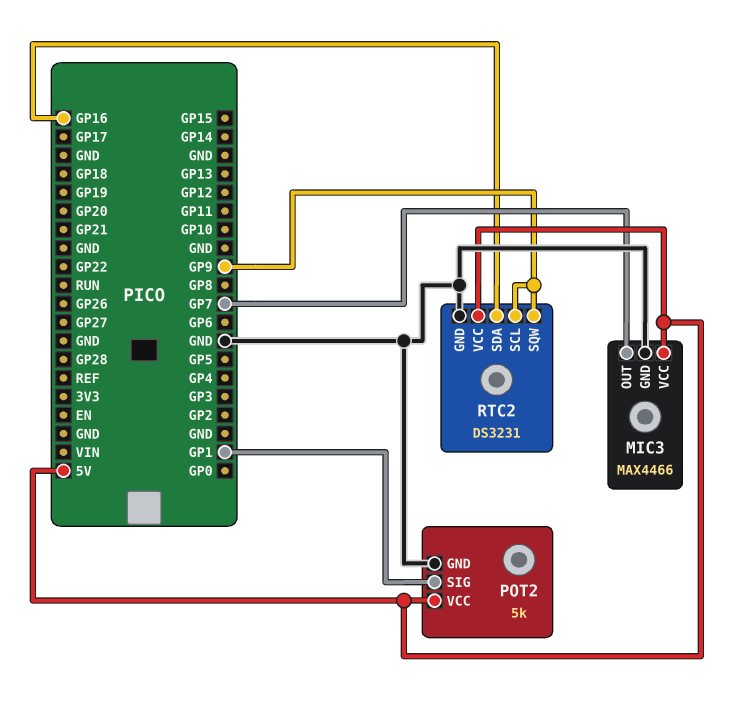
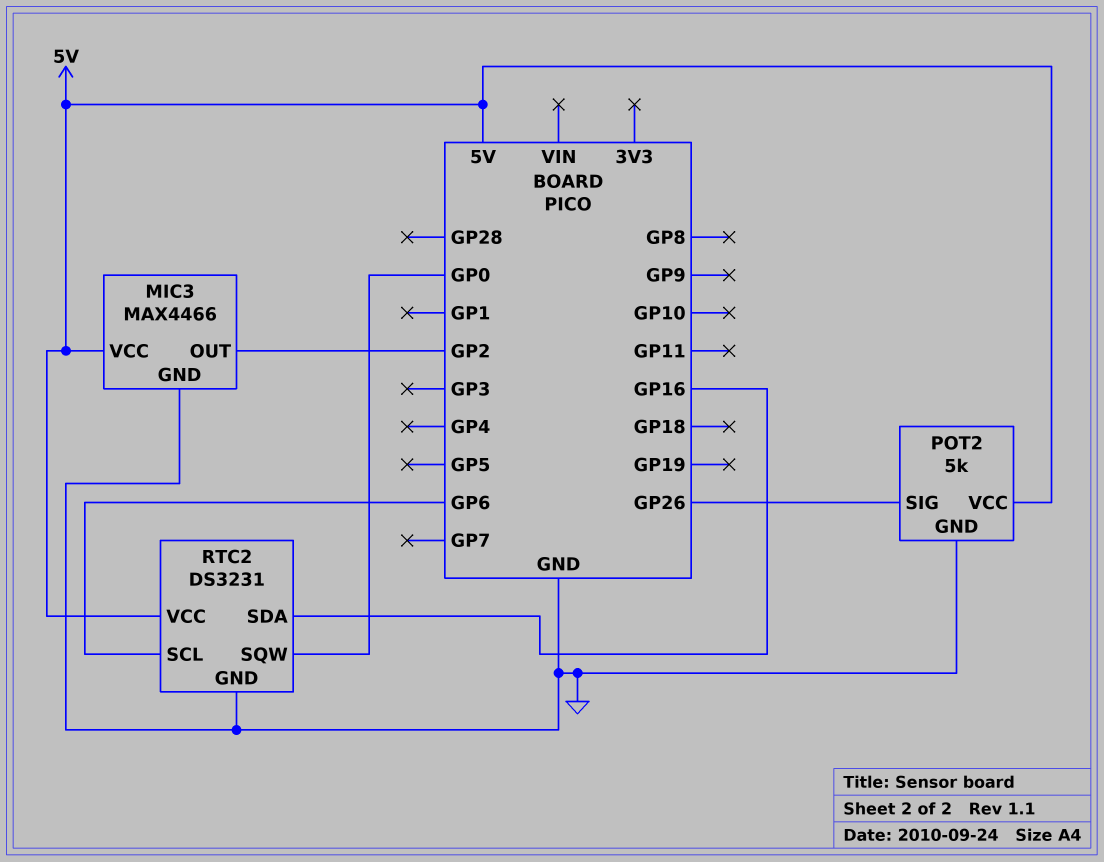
MIC3 pin OUT: GP7 -> GP2
POT2 pin SIG: GP1 -> GP26
RTC2 pin SCL: GP9 -> GP6
RTC2 pin SQW: GP9 -> GP0

